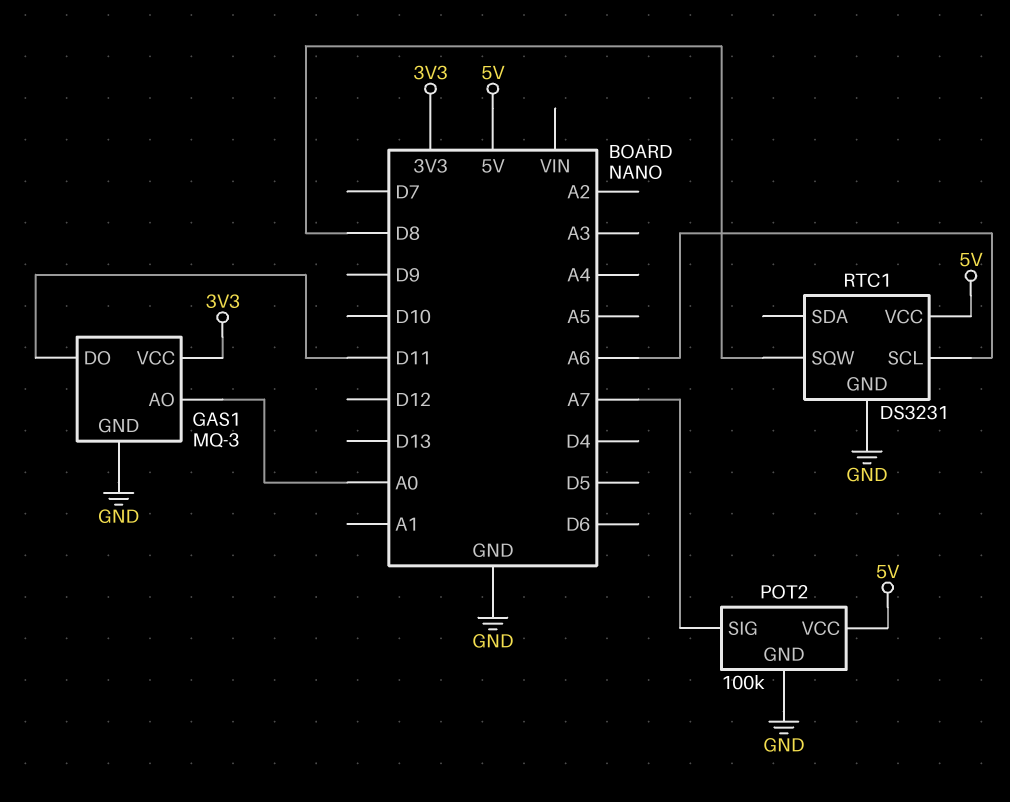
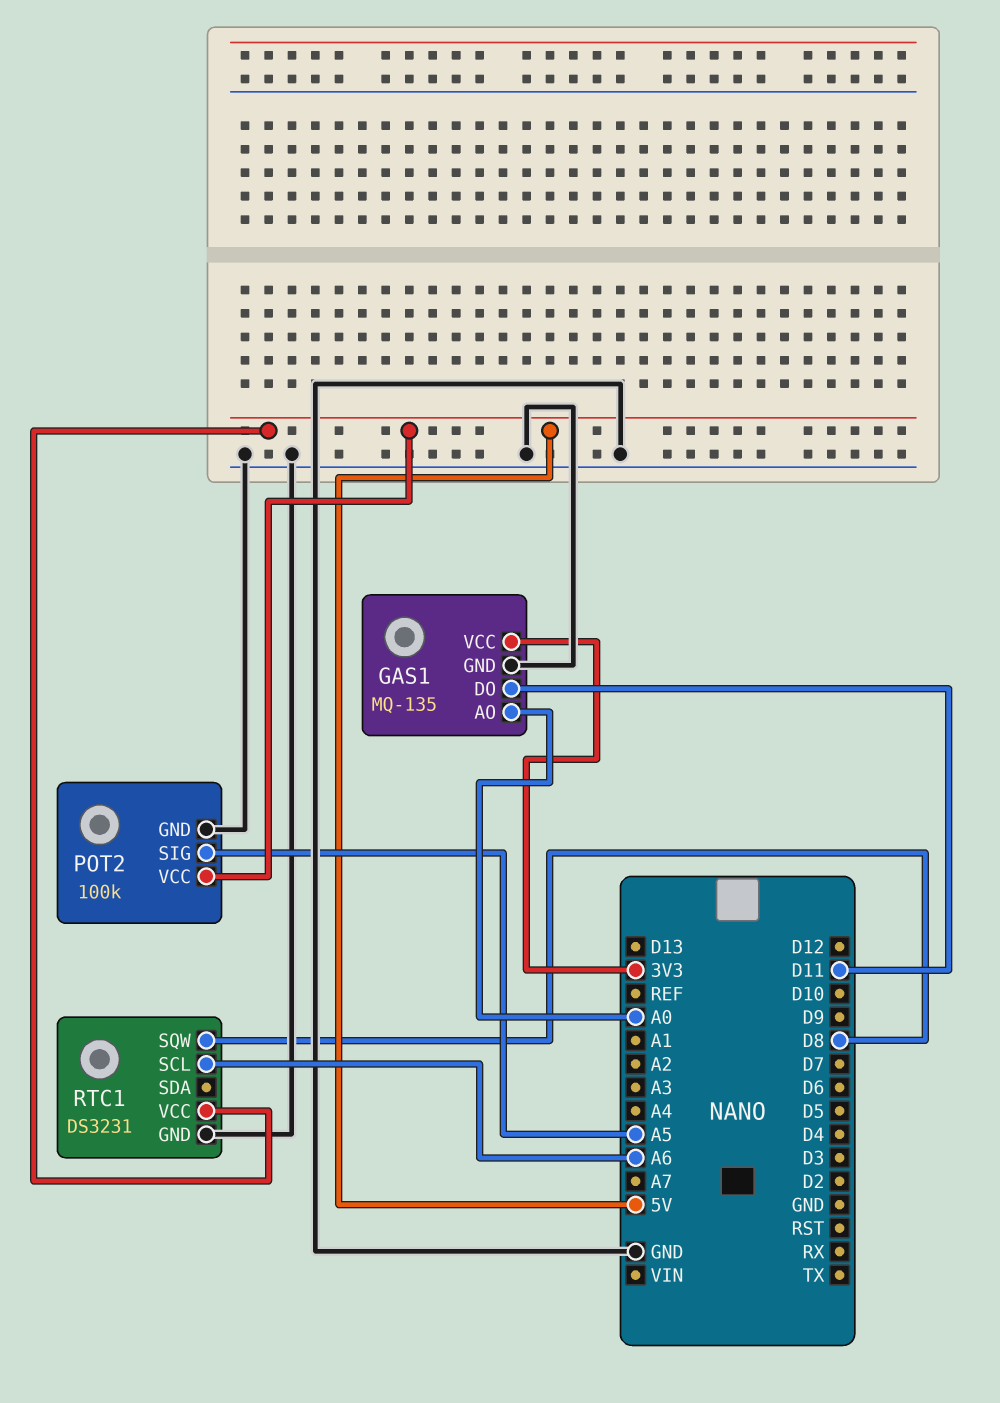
GAS1: MQ-3 -> MQ-135
POT2 pin SIG: A7 -> A5

